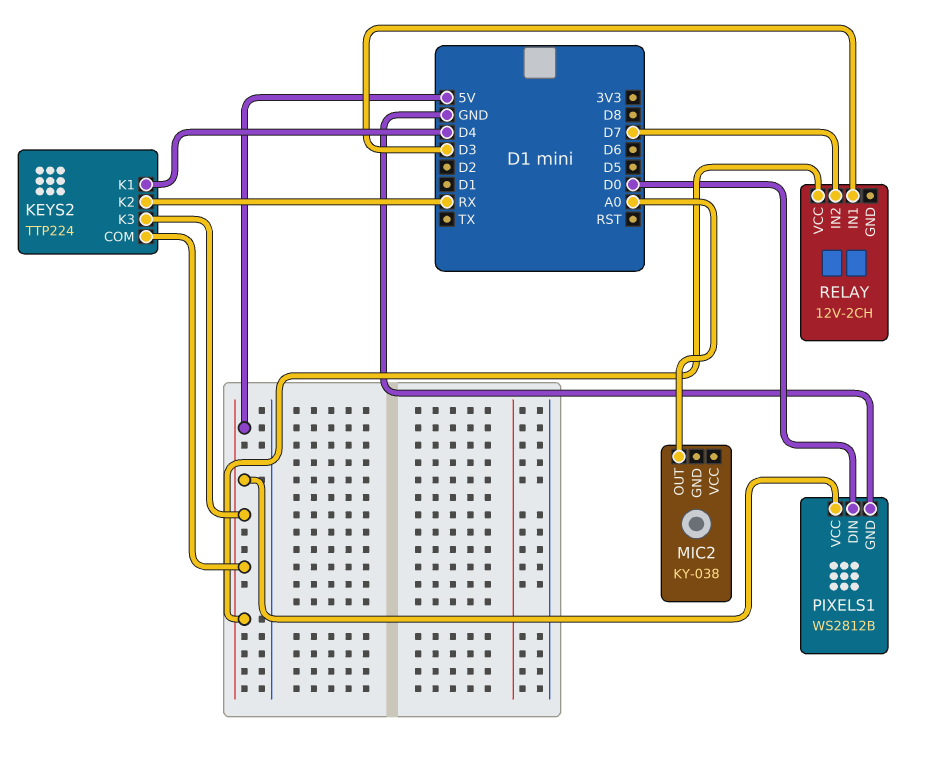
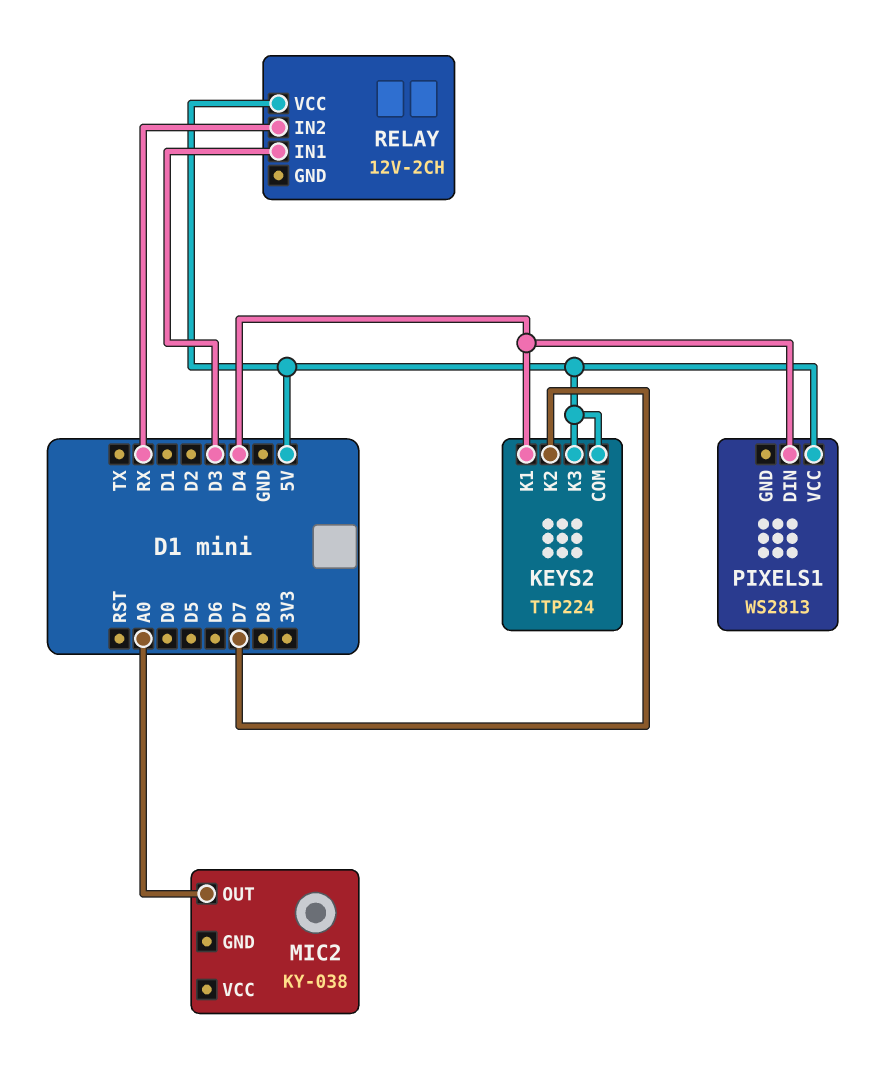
KEYS2 pin K2: RX -> D7
PIXELS1: WS2812B -> WS2813
PIXELS1 pin DIN: D0 -> D4
PIXELS1 pin GND: GND -> none
RELAY pin IN2: D7 -> RX

